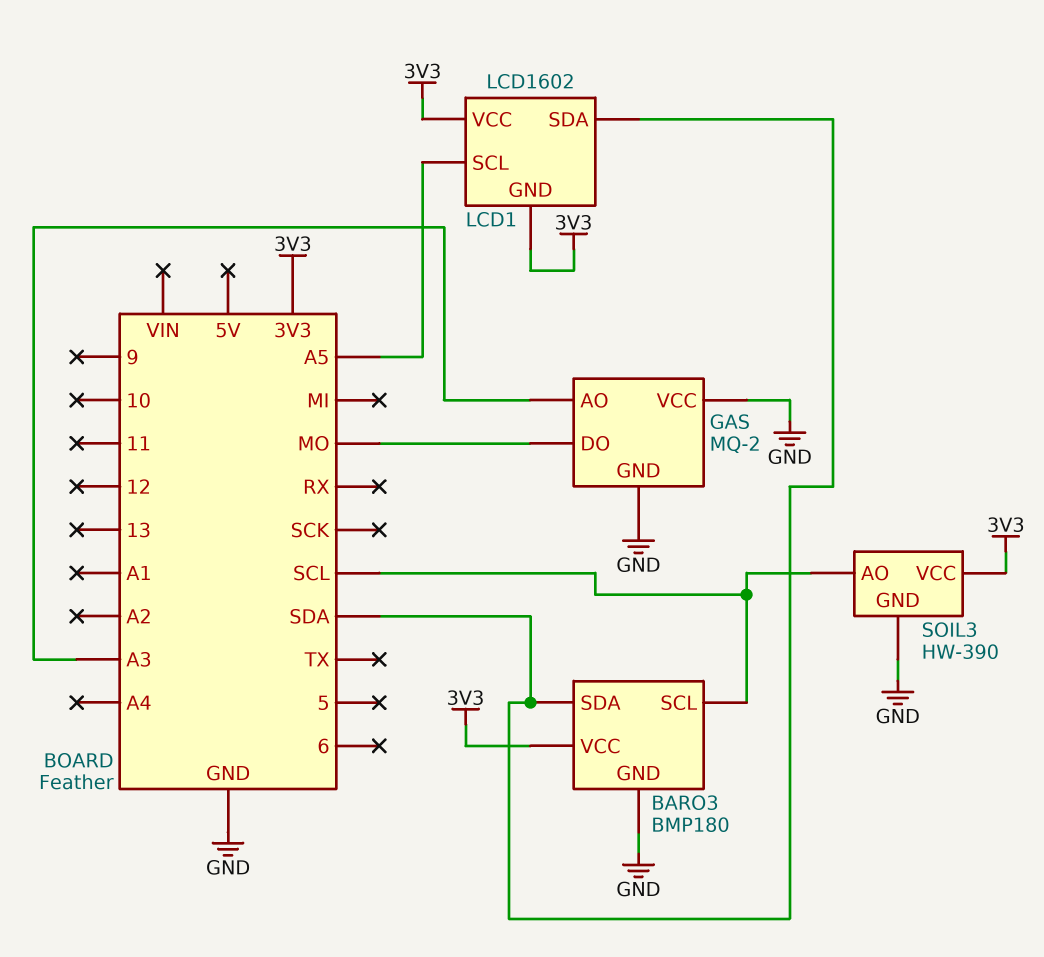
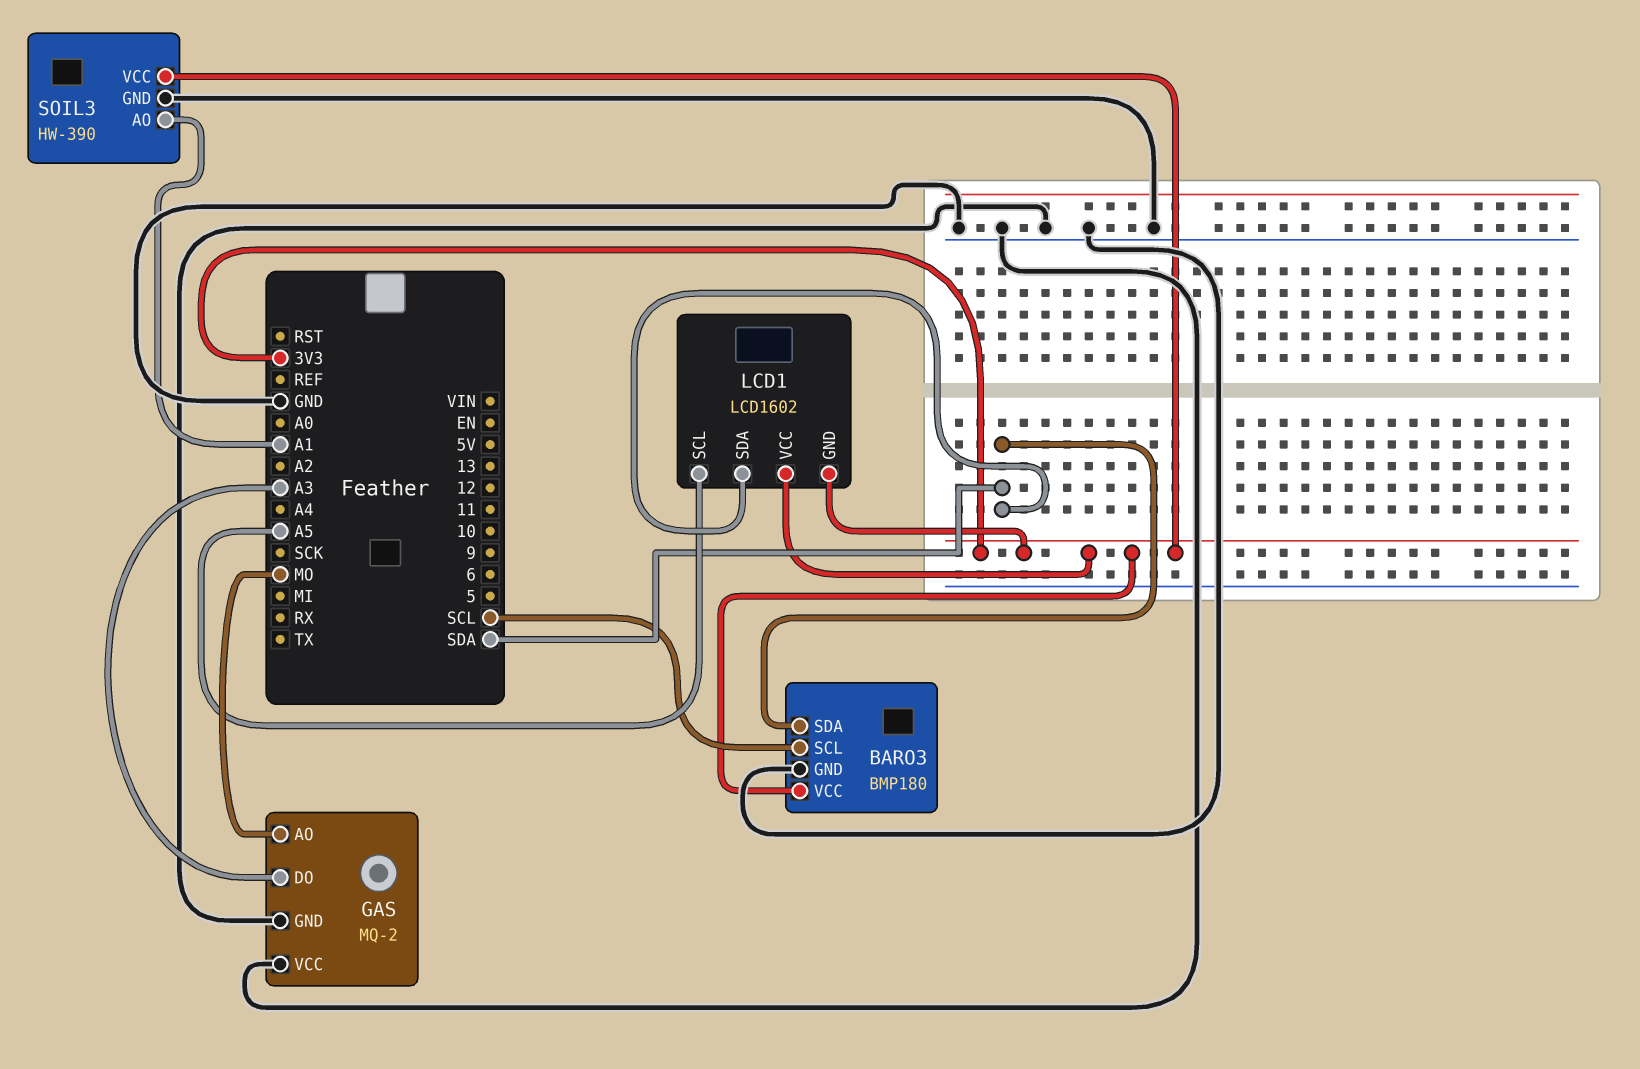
GAS pin AO: A3 -> MO
GAS pin DO: MO -> A3
SOIL3 pin AO: SCL -> A1

